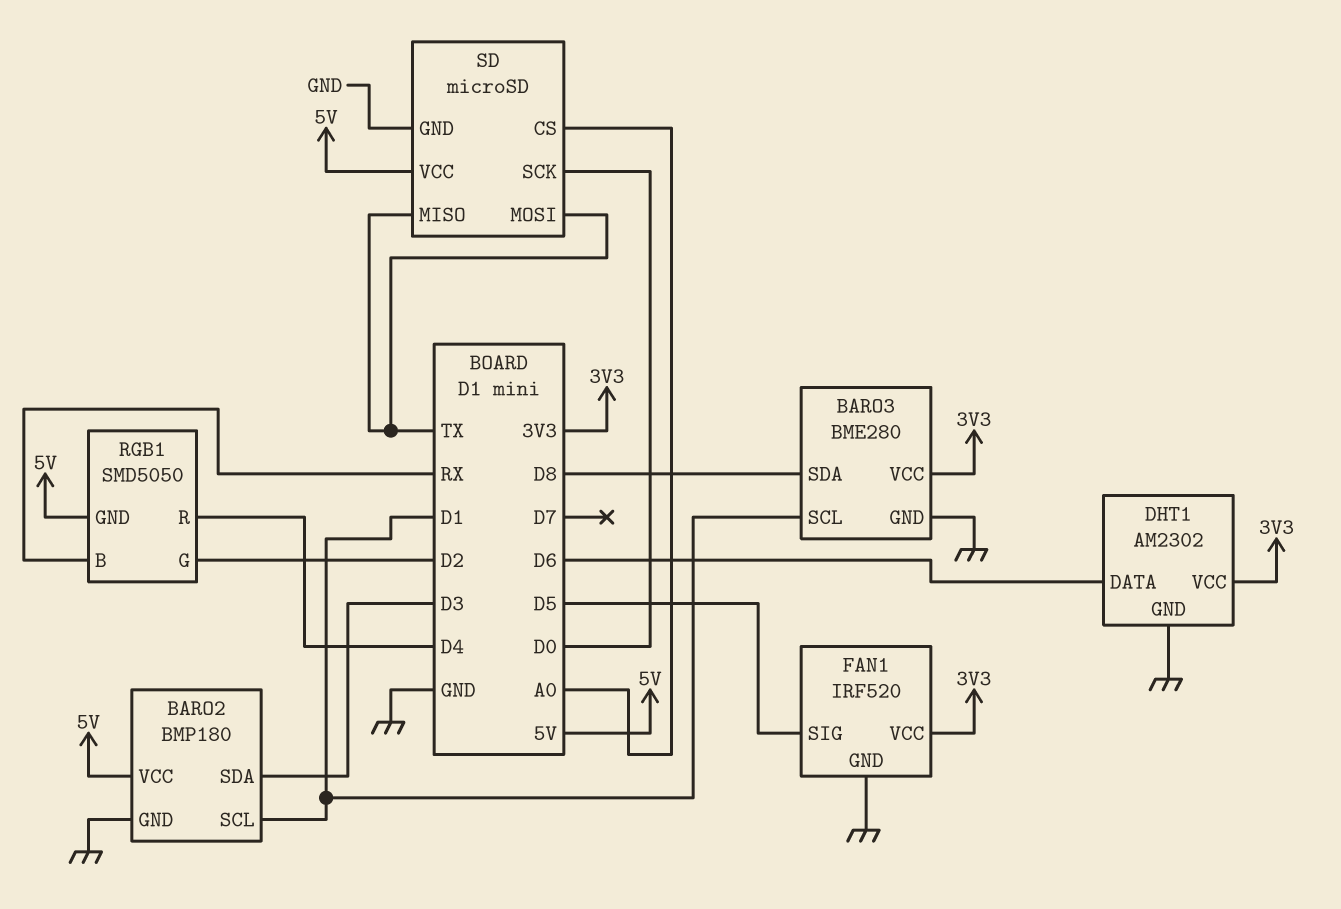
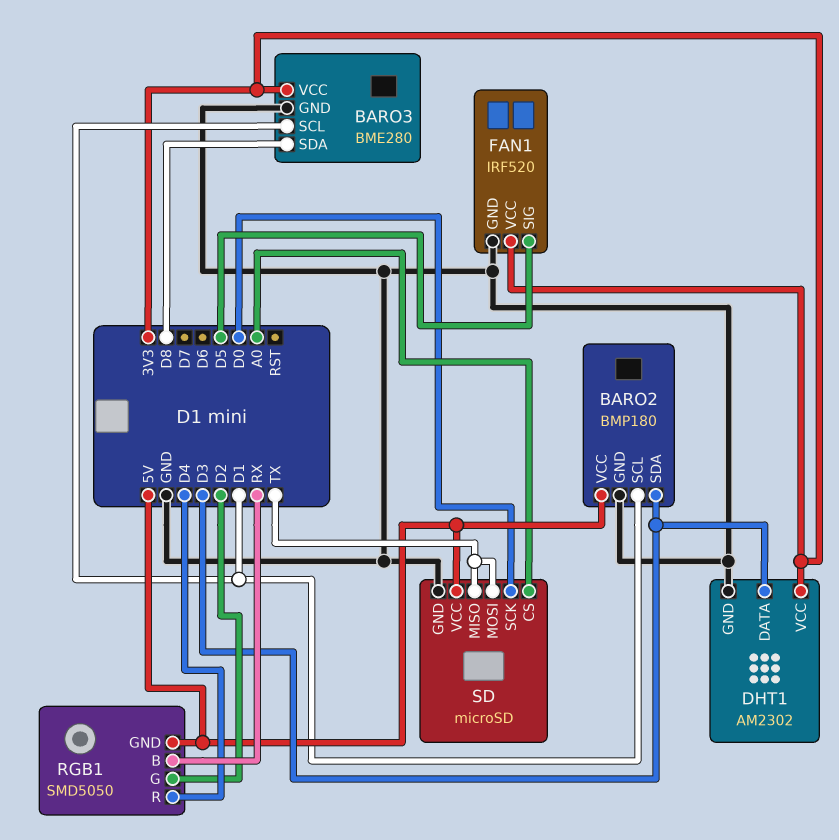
DHT1 pin DATA: D6 -> D3

